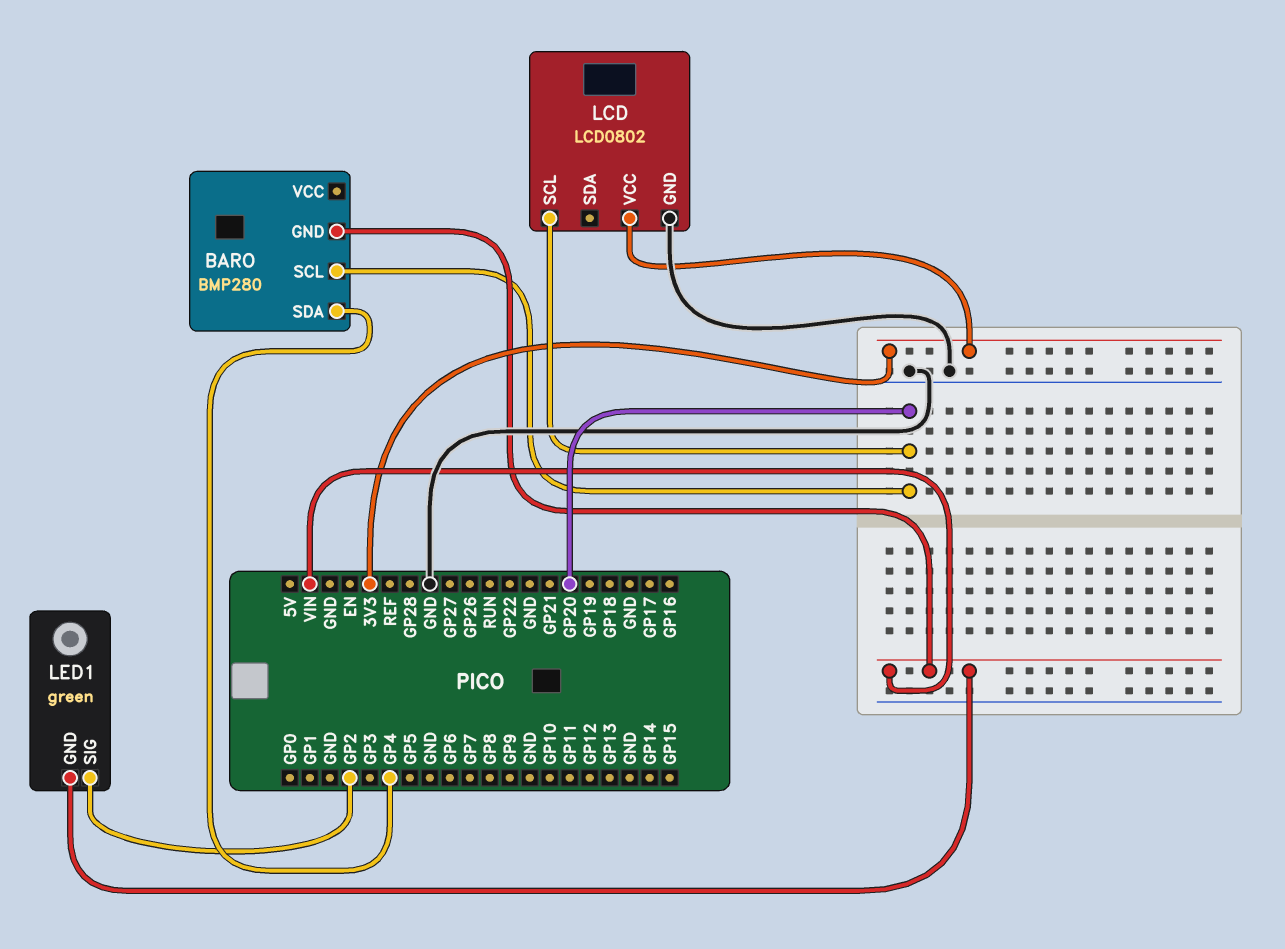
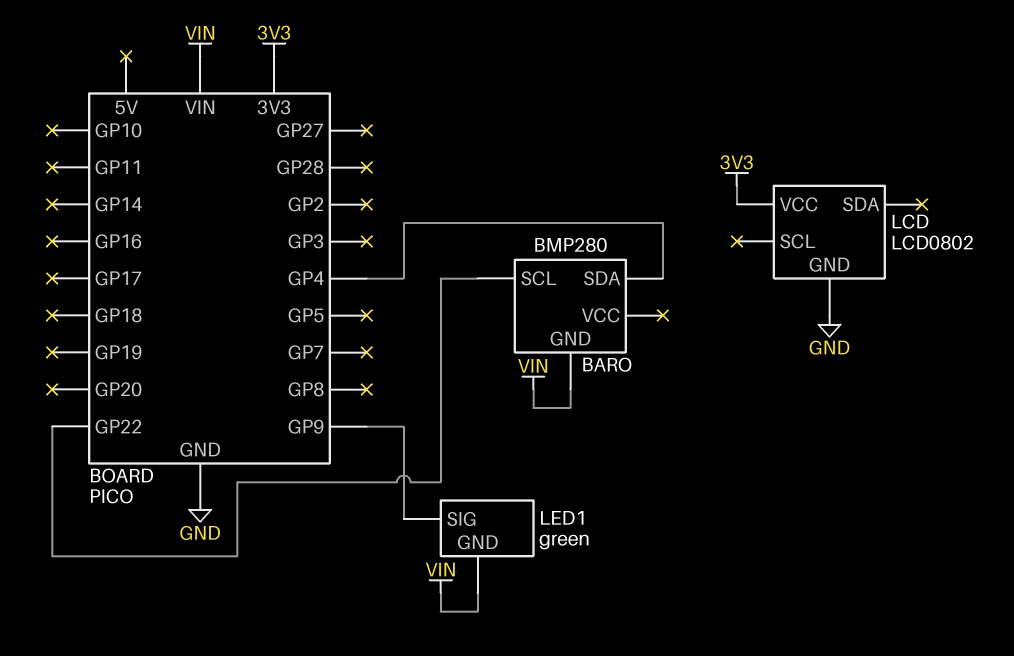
BARO pin SCL: GP20 -> GP22
LCD pin SCL: GP20 -> none
LED1 pin SIG: GP2 -> GP9

